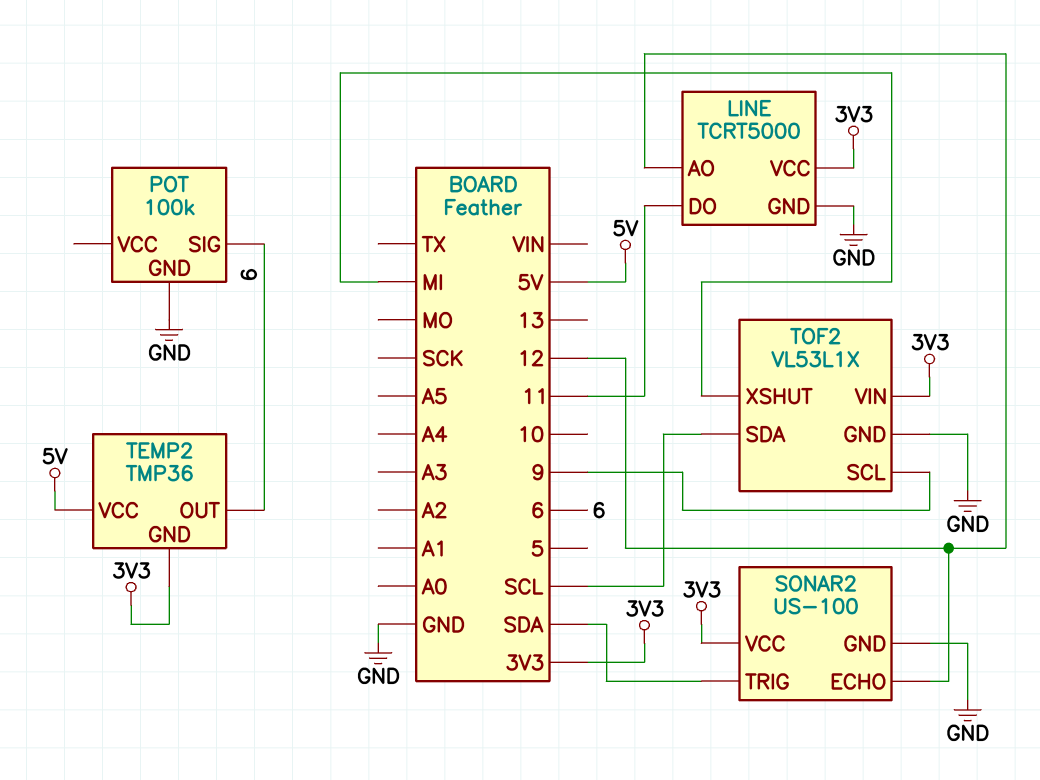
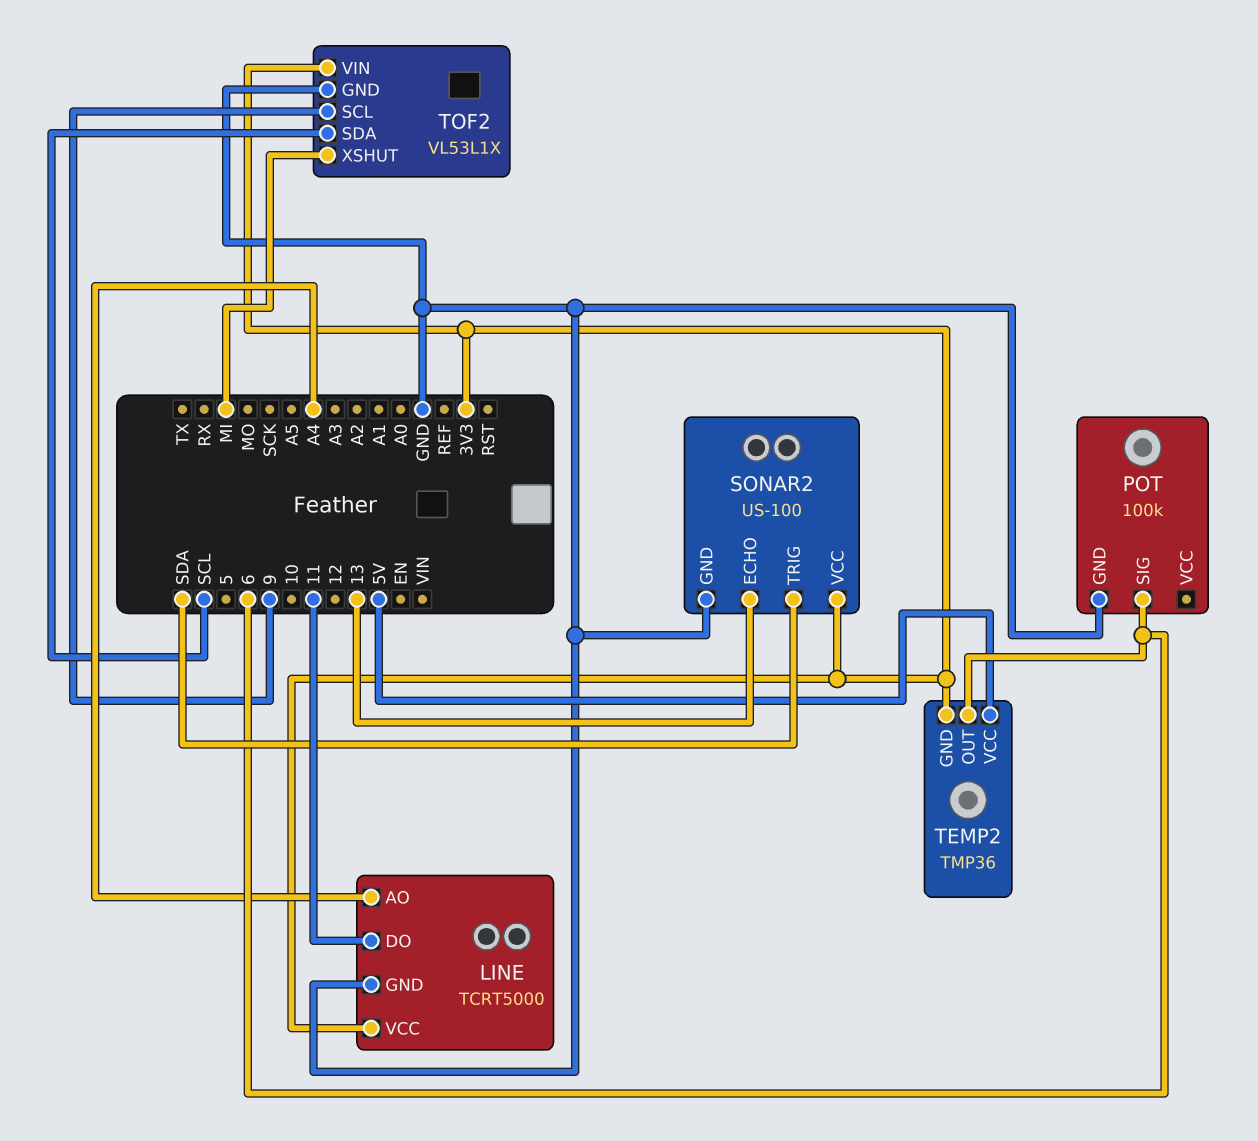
LINE pin AO: 12 -> A4
SONAR2 pin ECHO: 12 -> 13

